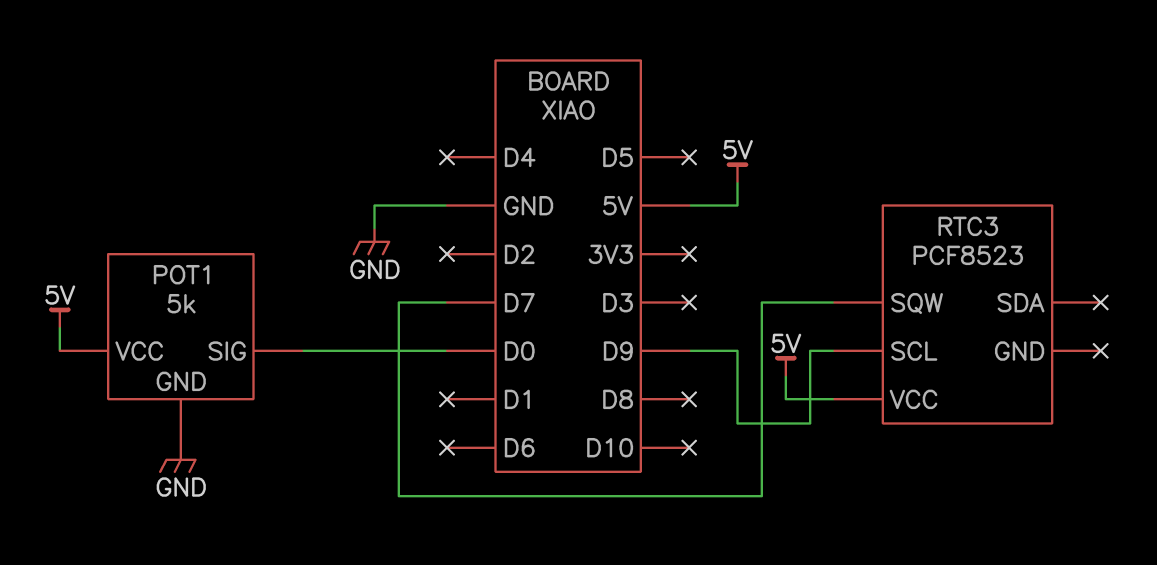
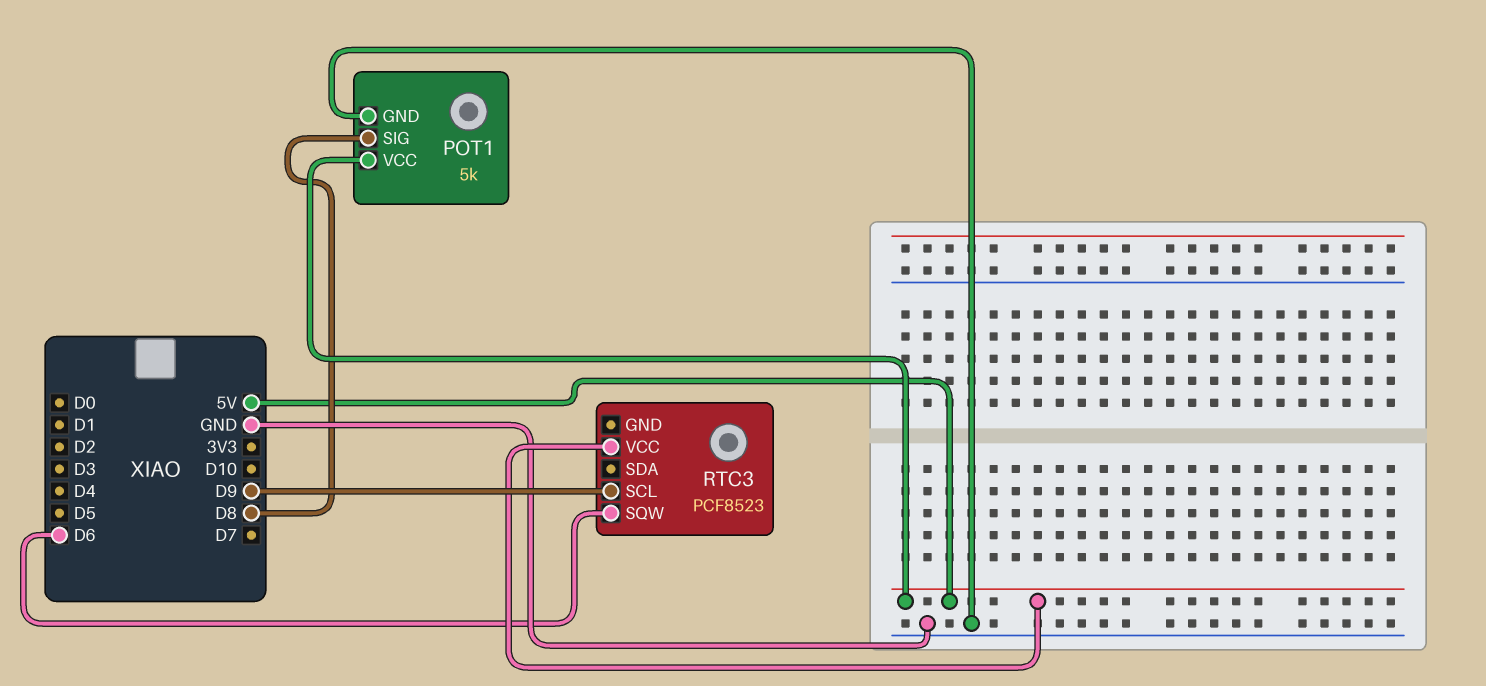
POT1 pin SIG: D0 -> D8
RTC3 pin SQW: D7 -> D6

